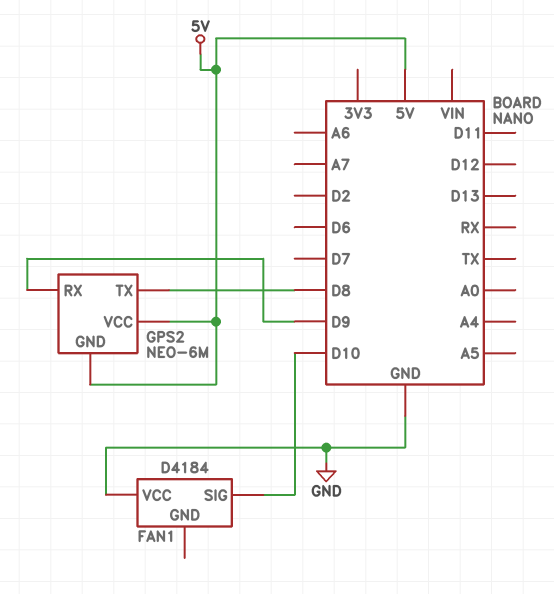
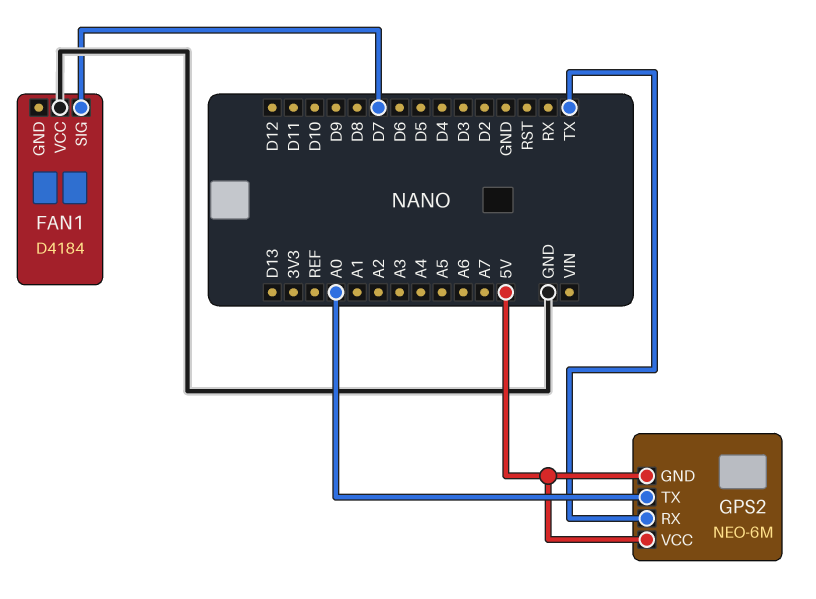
FAN1 pin SIG: D10 -> D7
GPS2 pin RX: D9 -> TX
GPS2 pin TX: D8 -> A0

